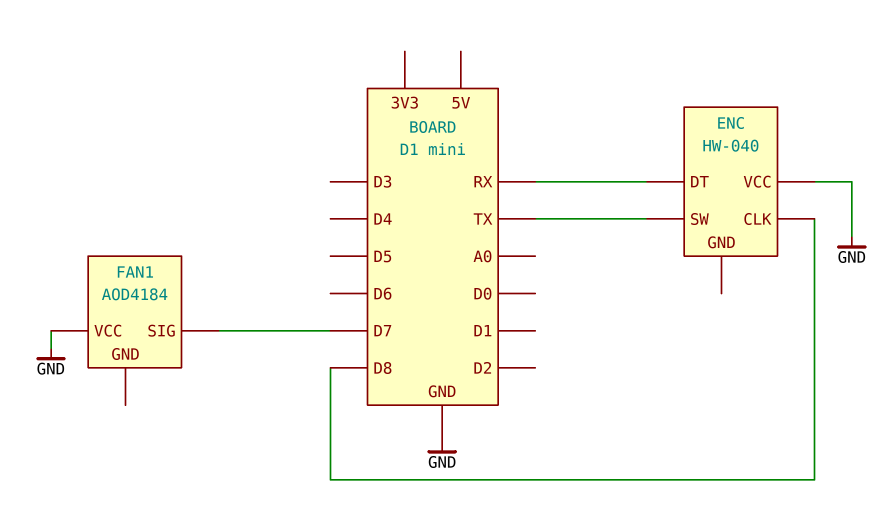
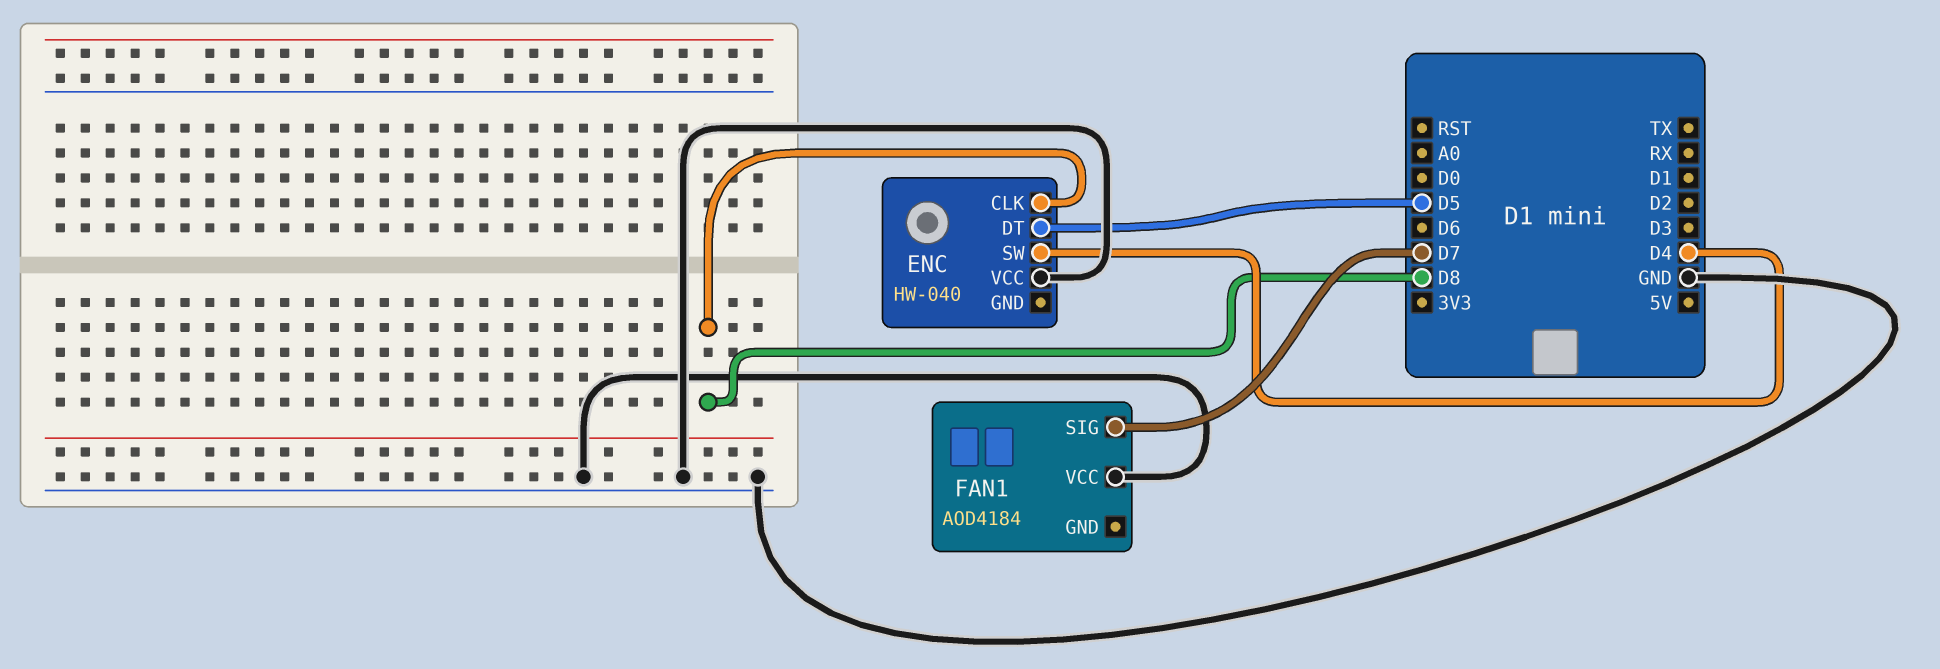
ENC pin DT: RX -> D5
ENC pin SW: TX -> D4

